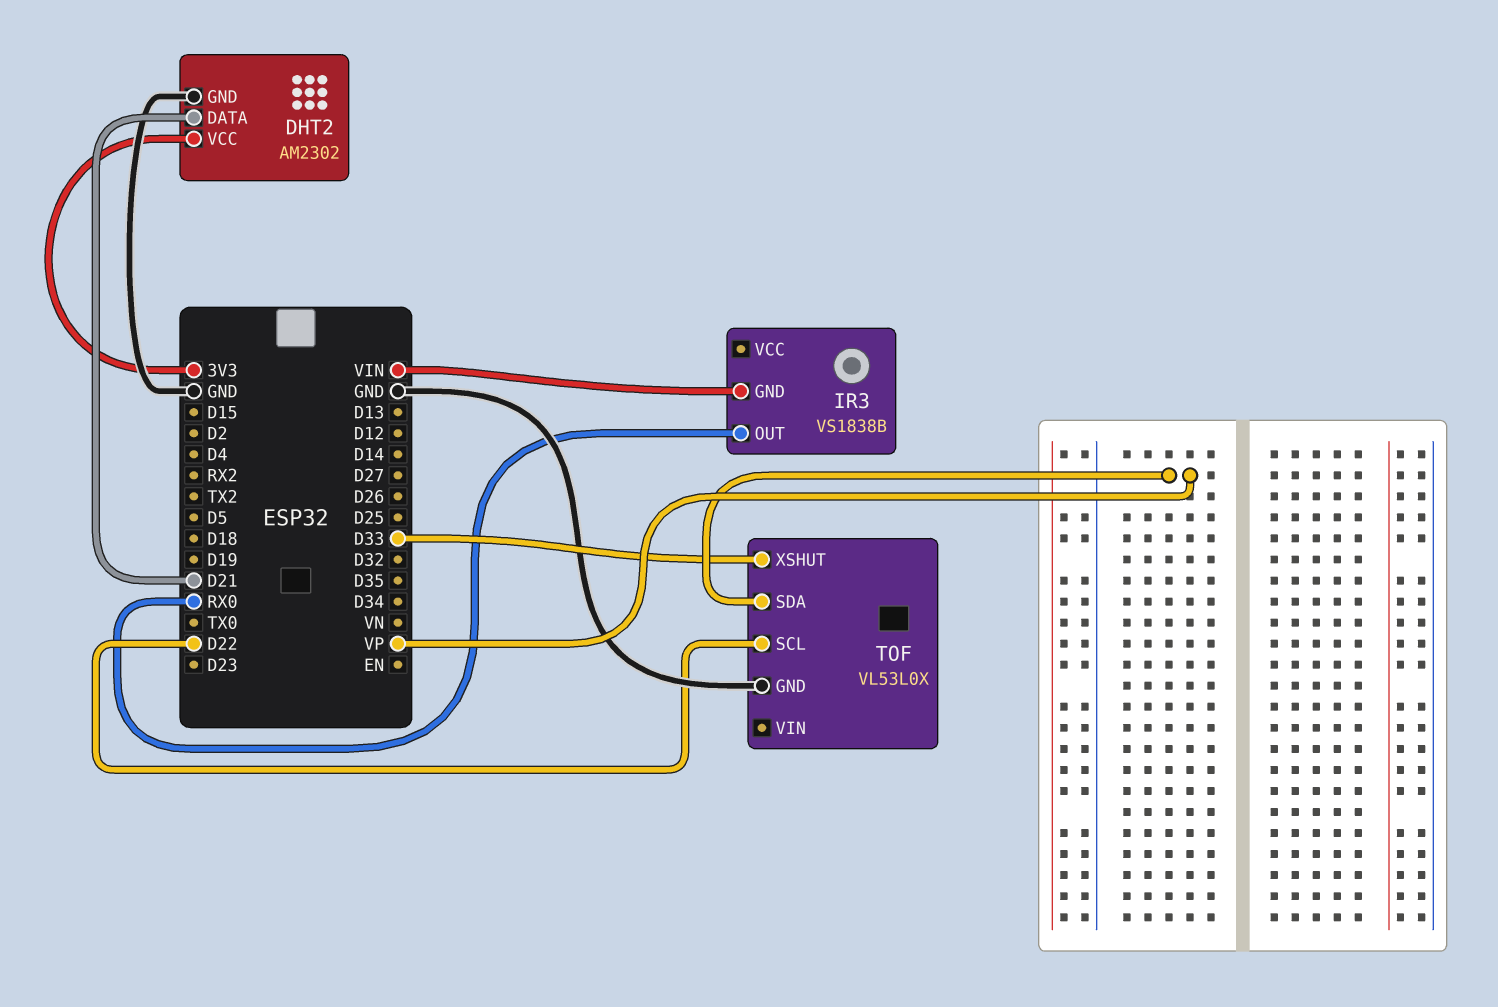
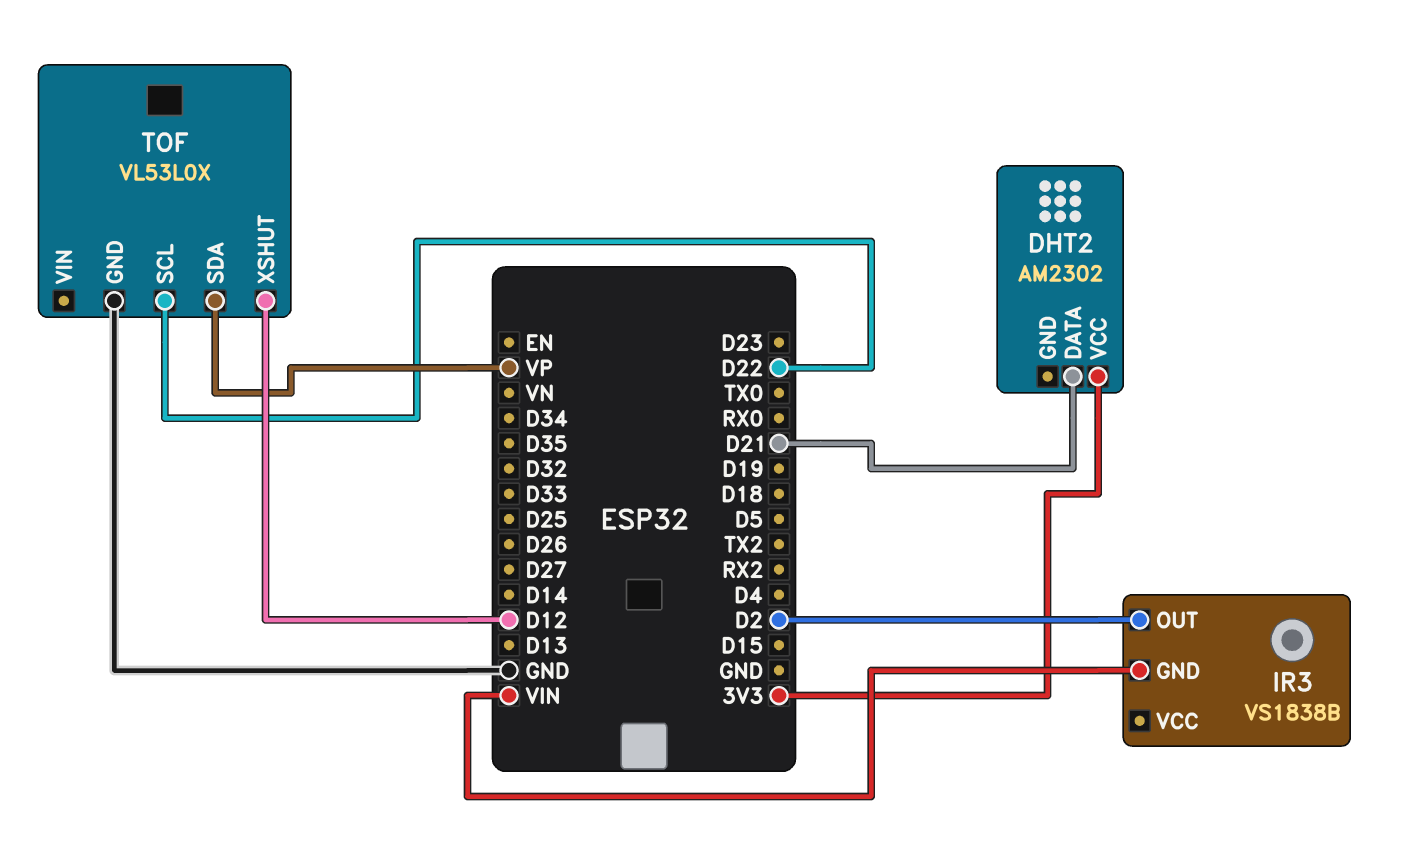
DHT2 pin GND: GND -> none
IR3 pin OUT: RX0 -> D2
TOF pin XSHUT: D33 -> D12

